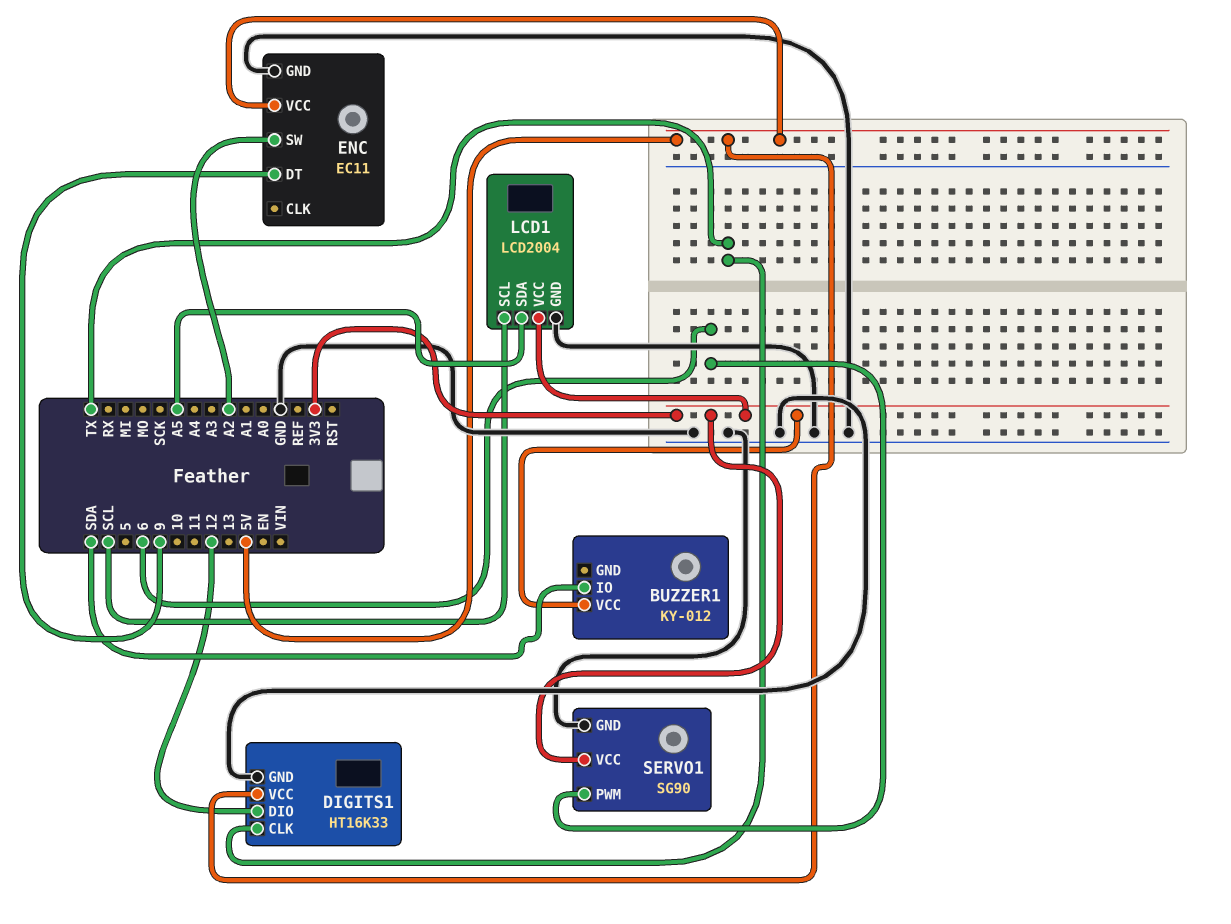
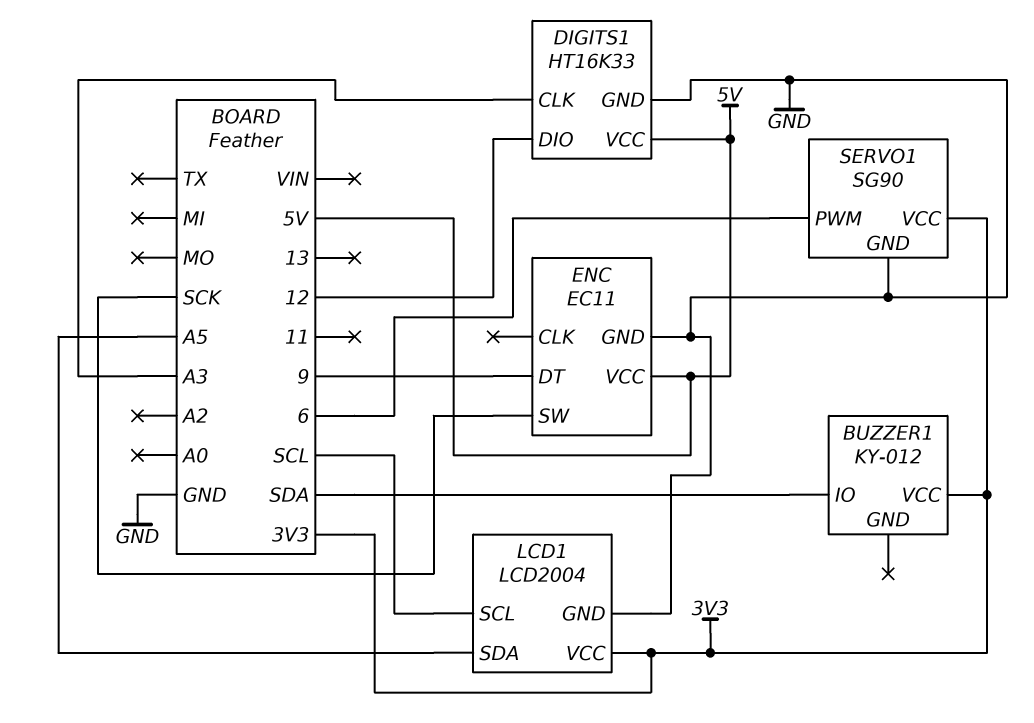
DIGITS1 pin CLK: TX -> A3
ENC pin SW: A2 -> SCK

